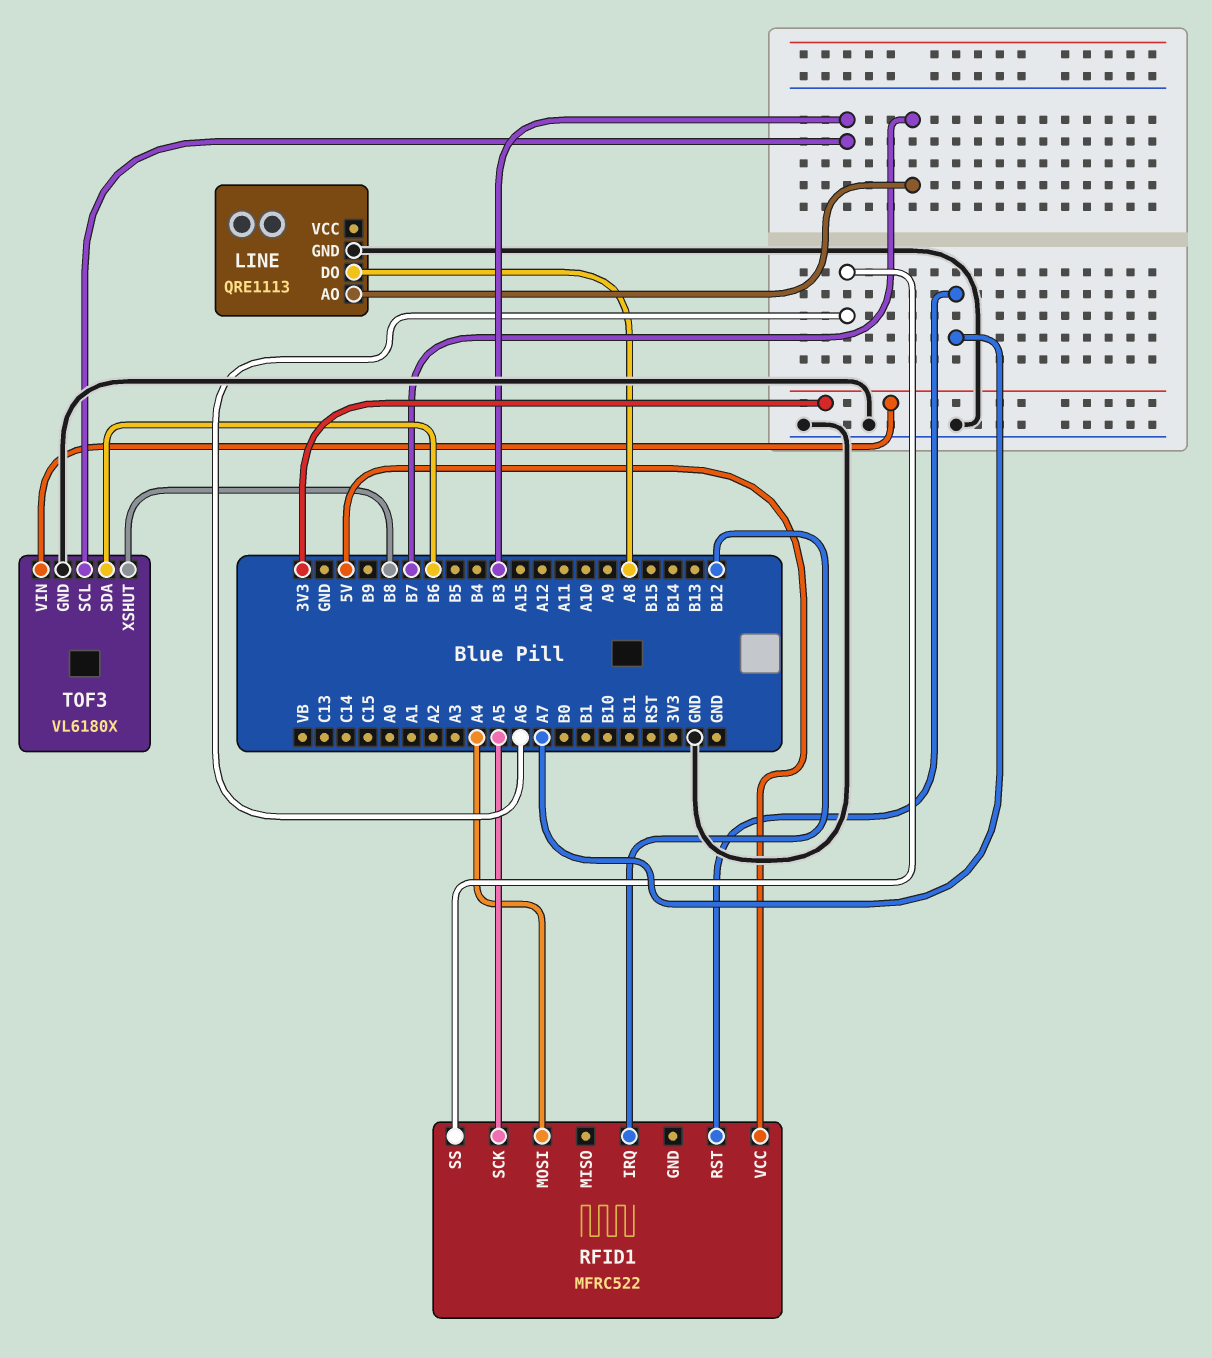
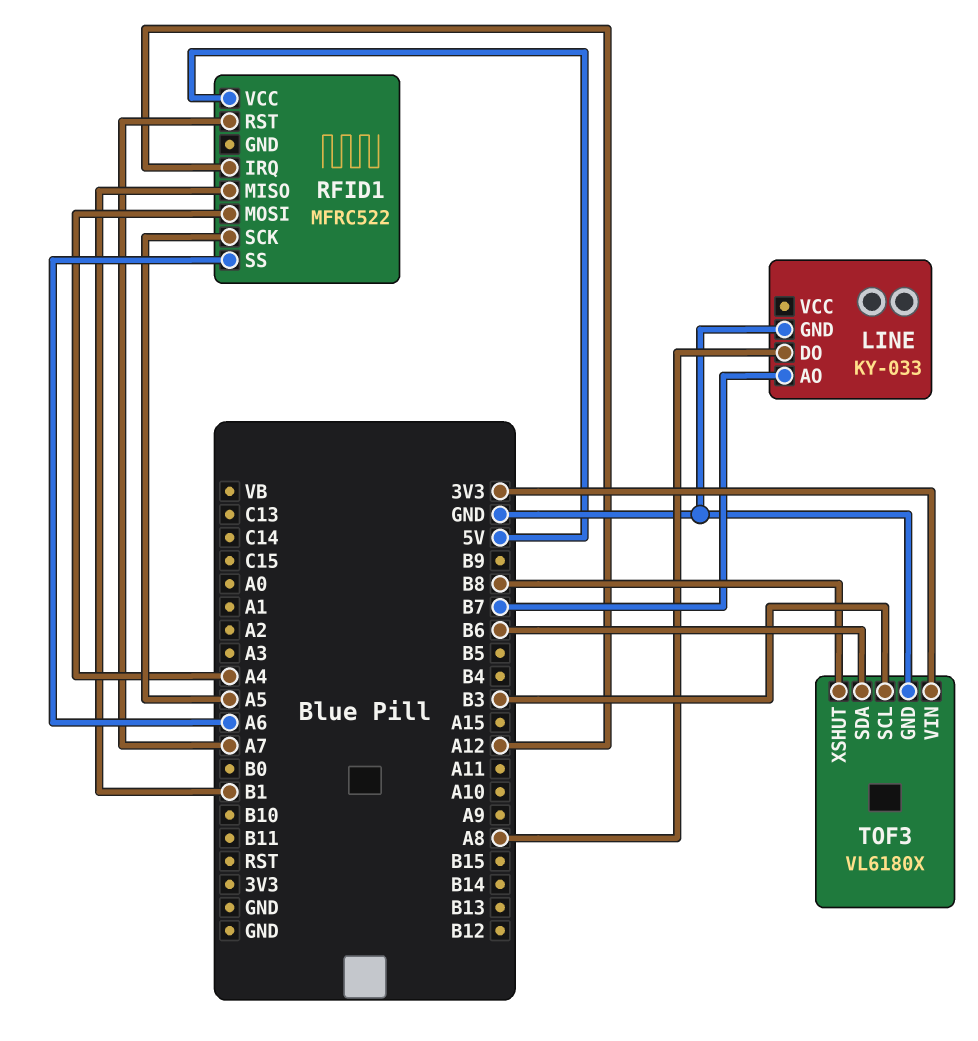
LINE: QRE1113 -> KY-033
RFID1 pin IRQ: B12 -> A12
RFID1 pin MISO: none -> B1

